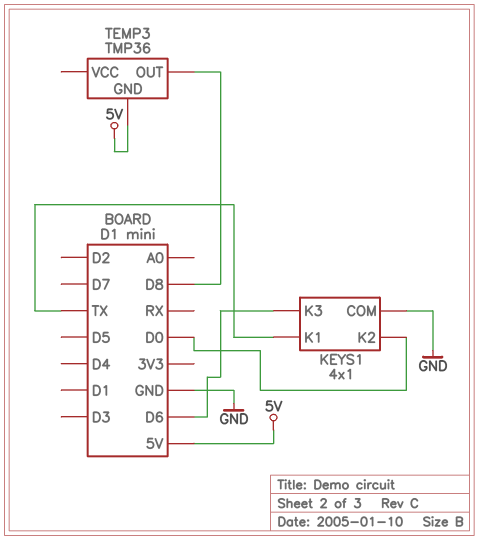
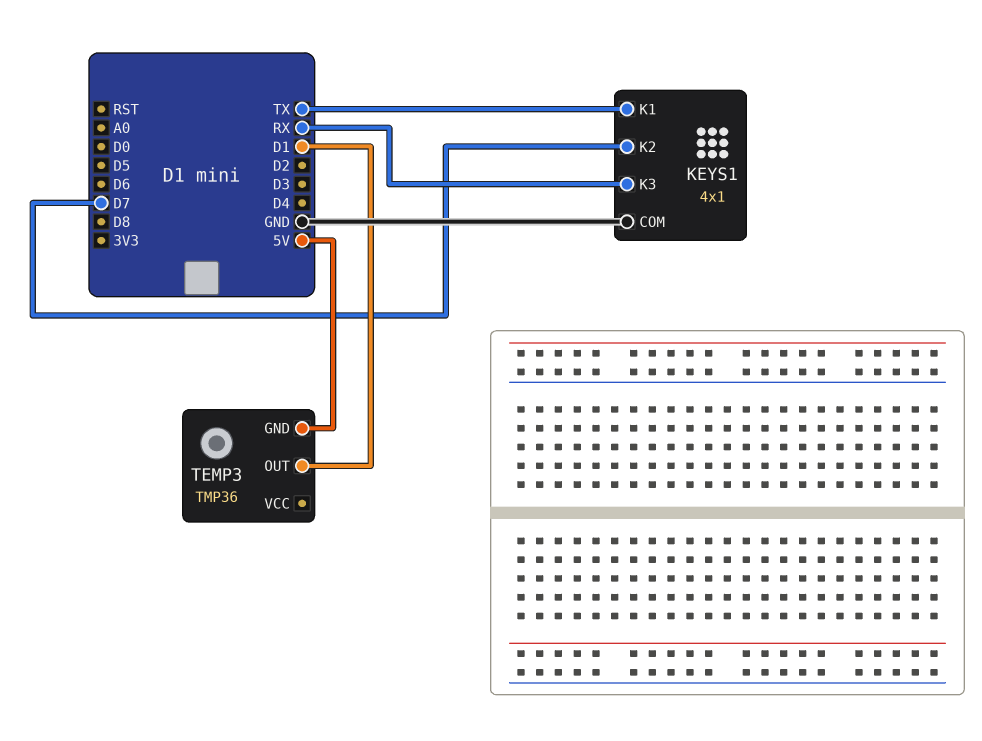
KEYS1 pin K2: D0 -> D7
KEYS1 pin K3: D6 -> RX
TEMP3 pin OUT: D8 -> D1

